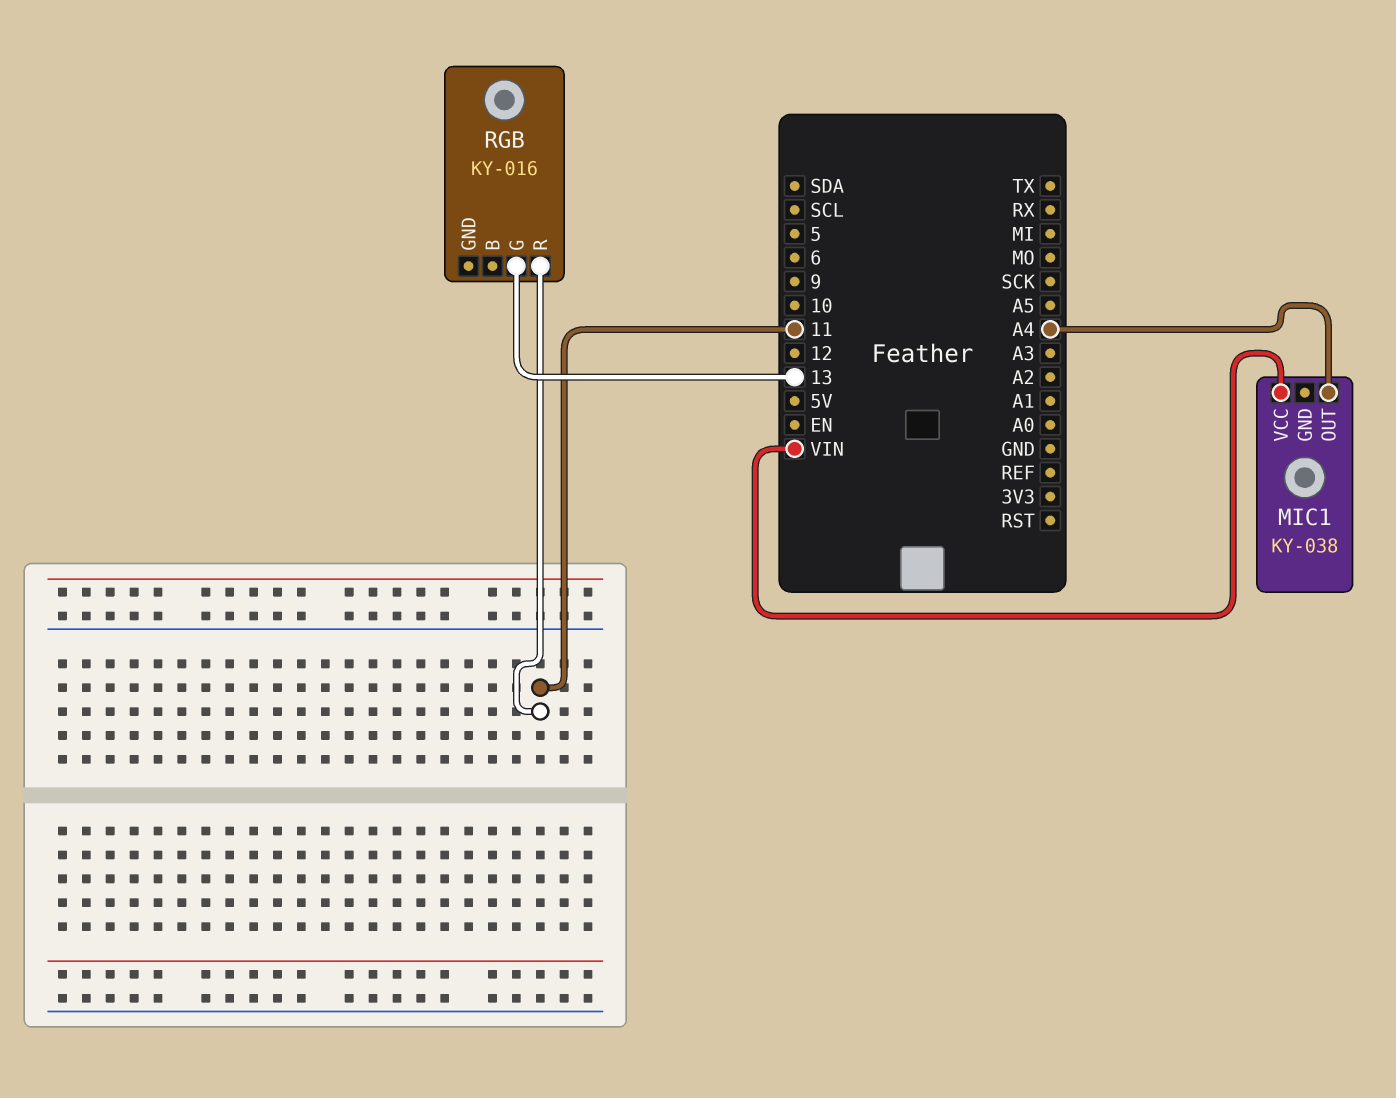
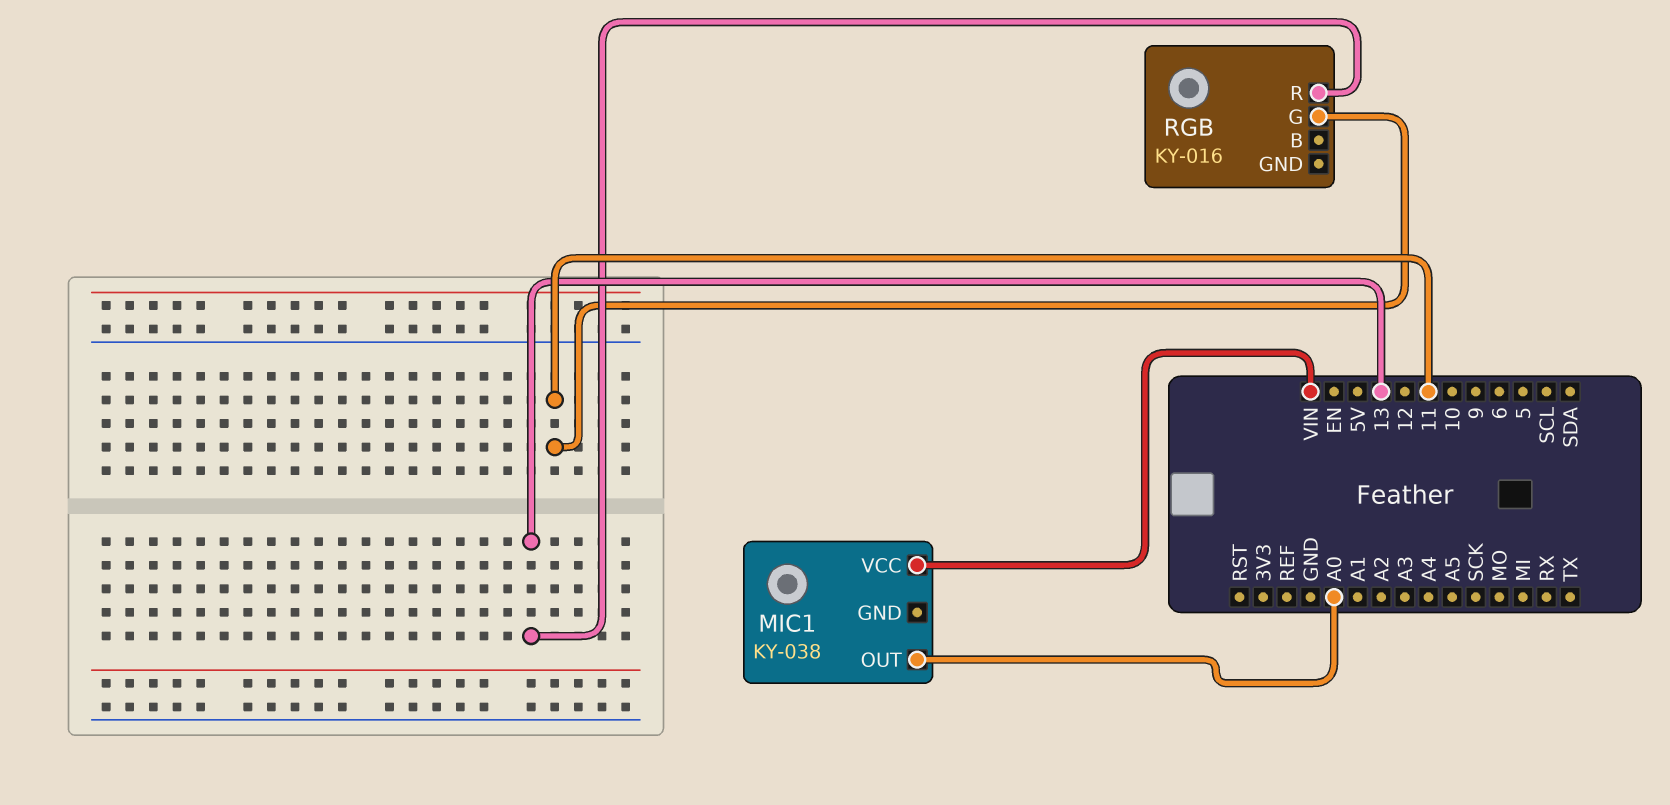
MIC1 pin OUT: A4 -> A0
RGB pin G: 13 -> 11
RGB pin R: 11 -> 13

